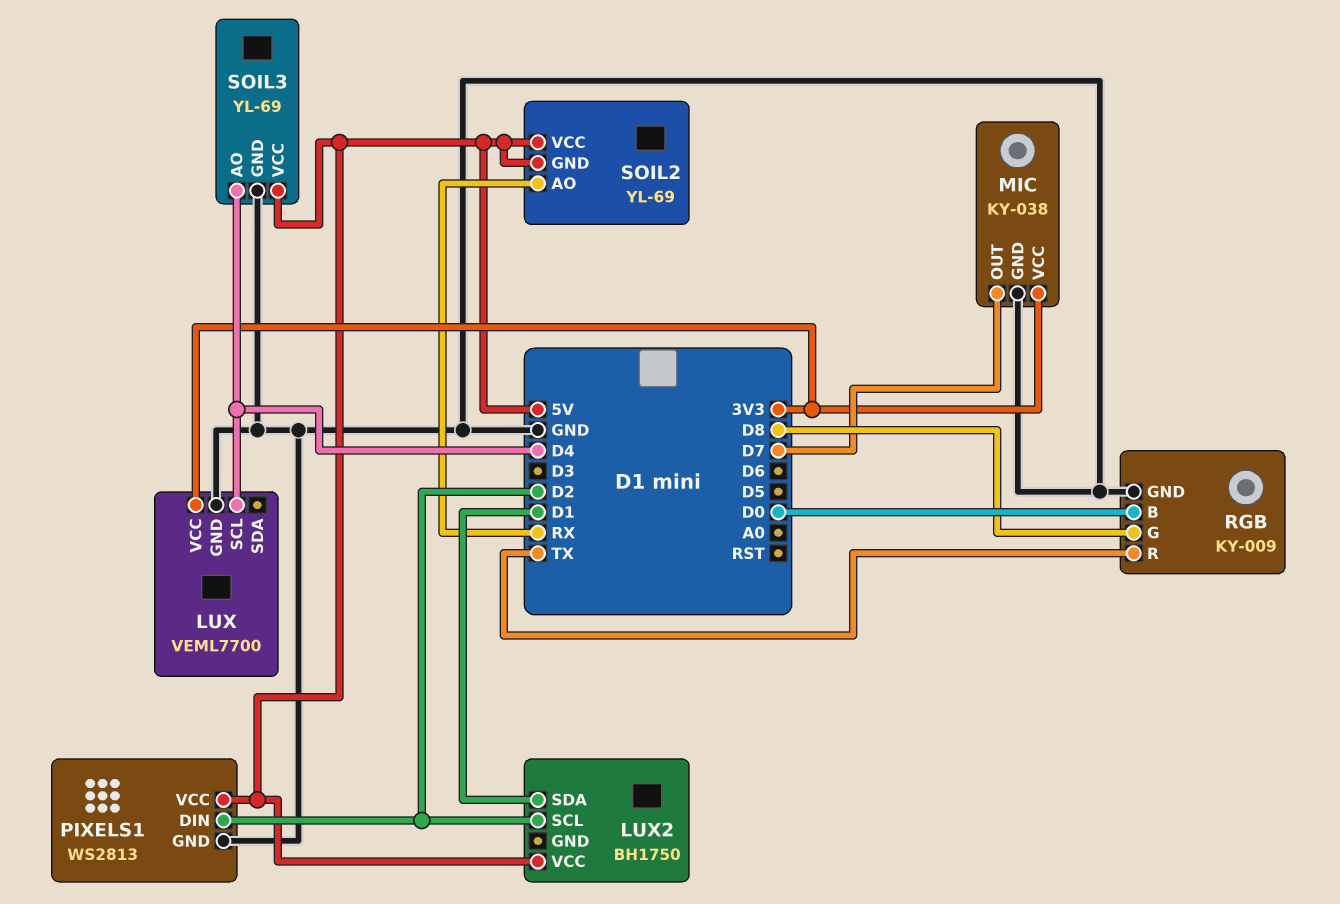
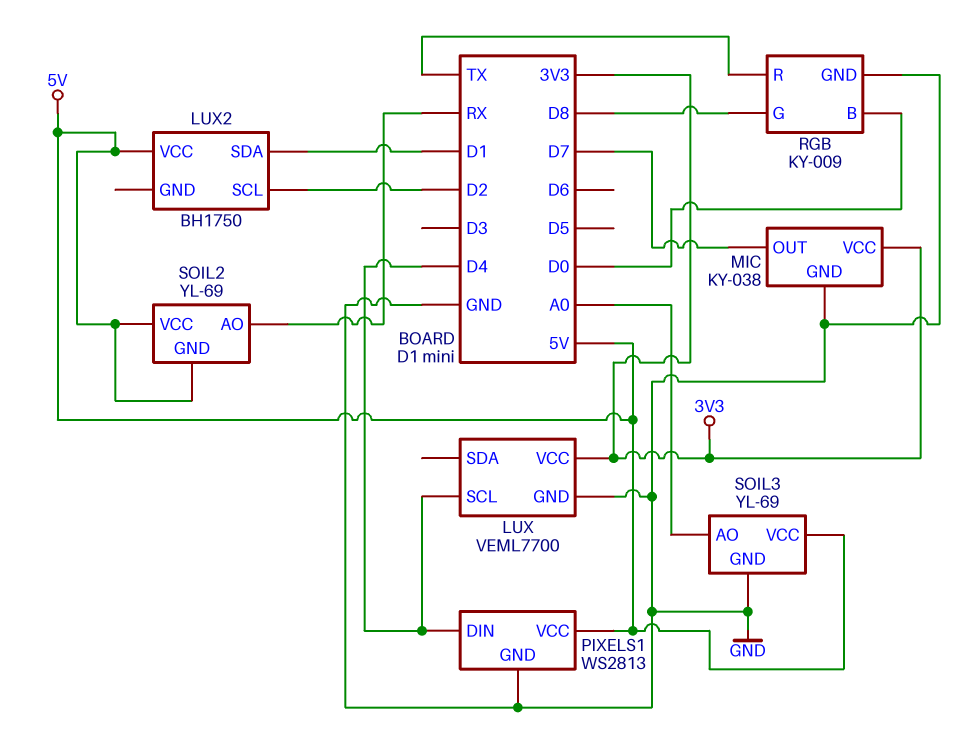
PIXELS1 pin DIN: D2 -> D4
SOIL3 pin AO: D4 -> A0

